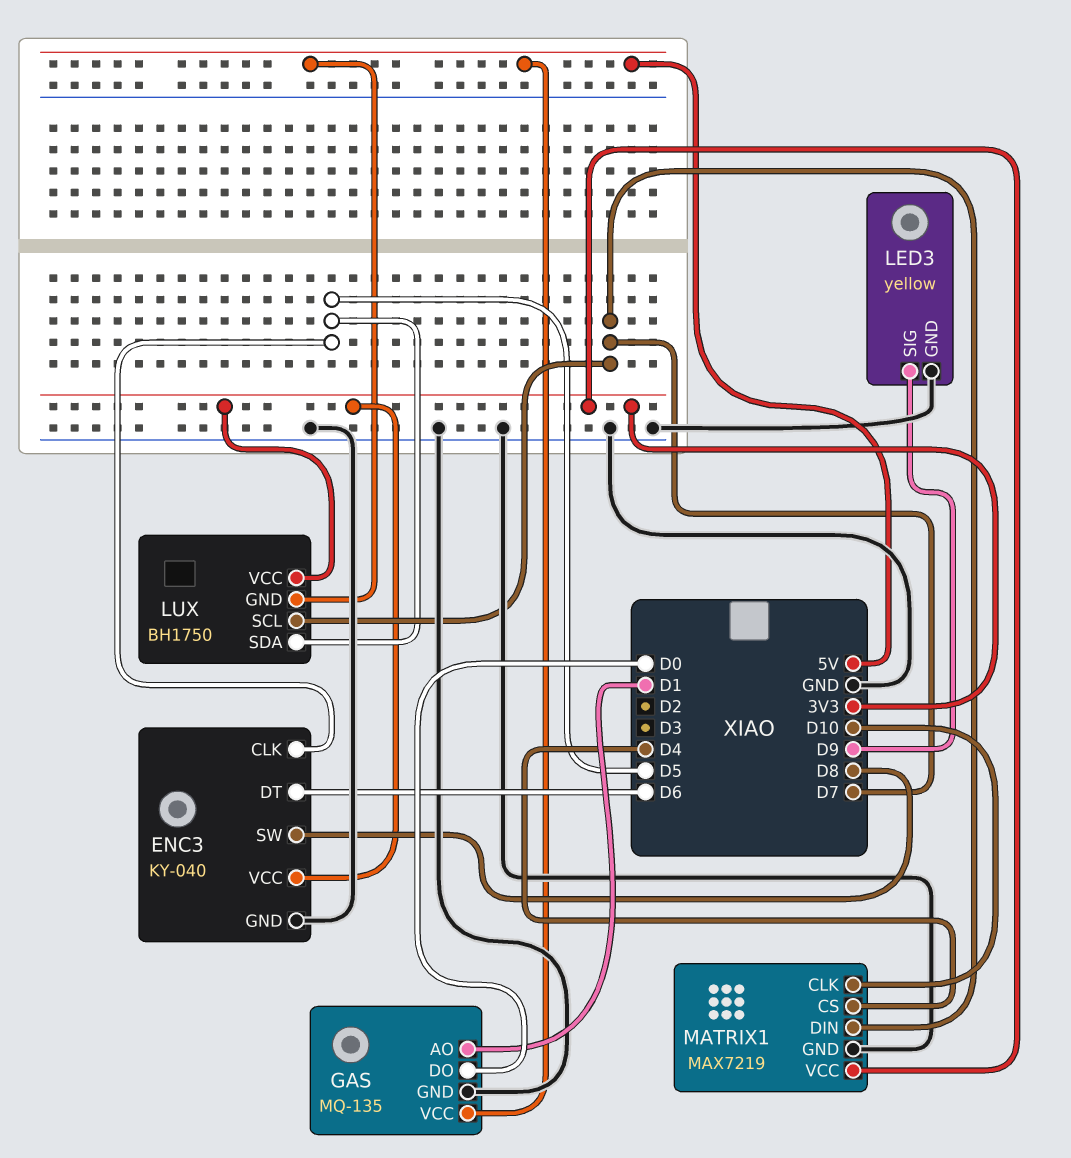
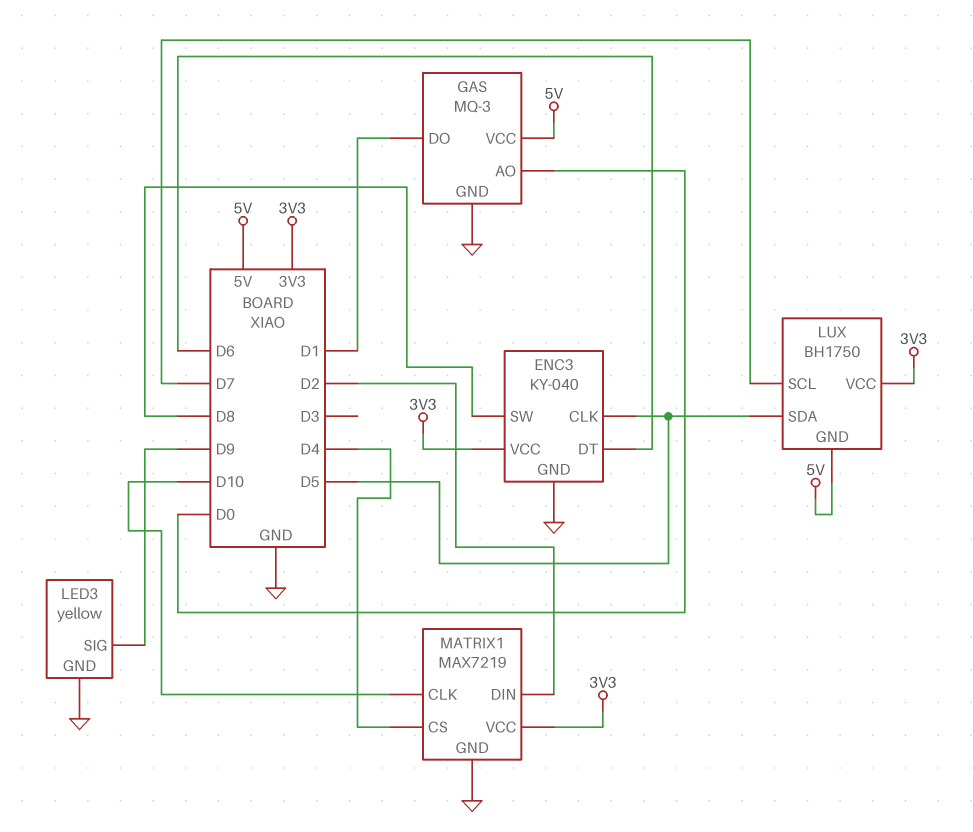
GAS: MQ-135 -> MQ-3
GAS pin AO: D1 -> D0
GAS pin DO: D0 -> D1
MATRIX1 pin DIN: D7 -> D2

